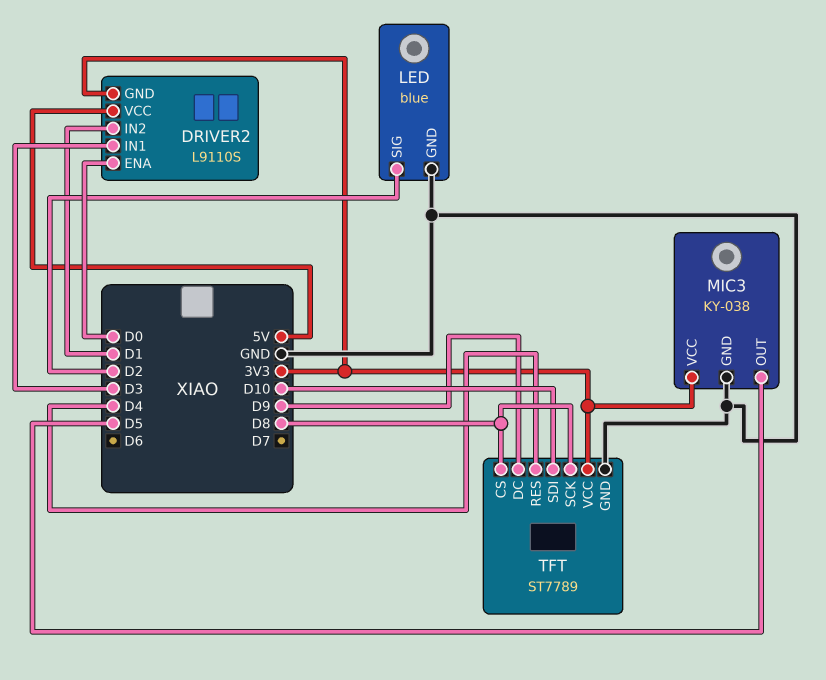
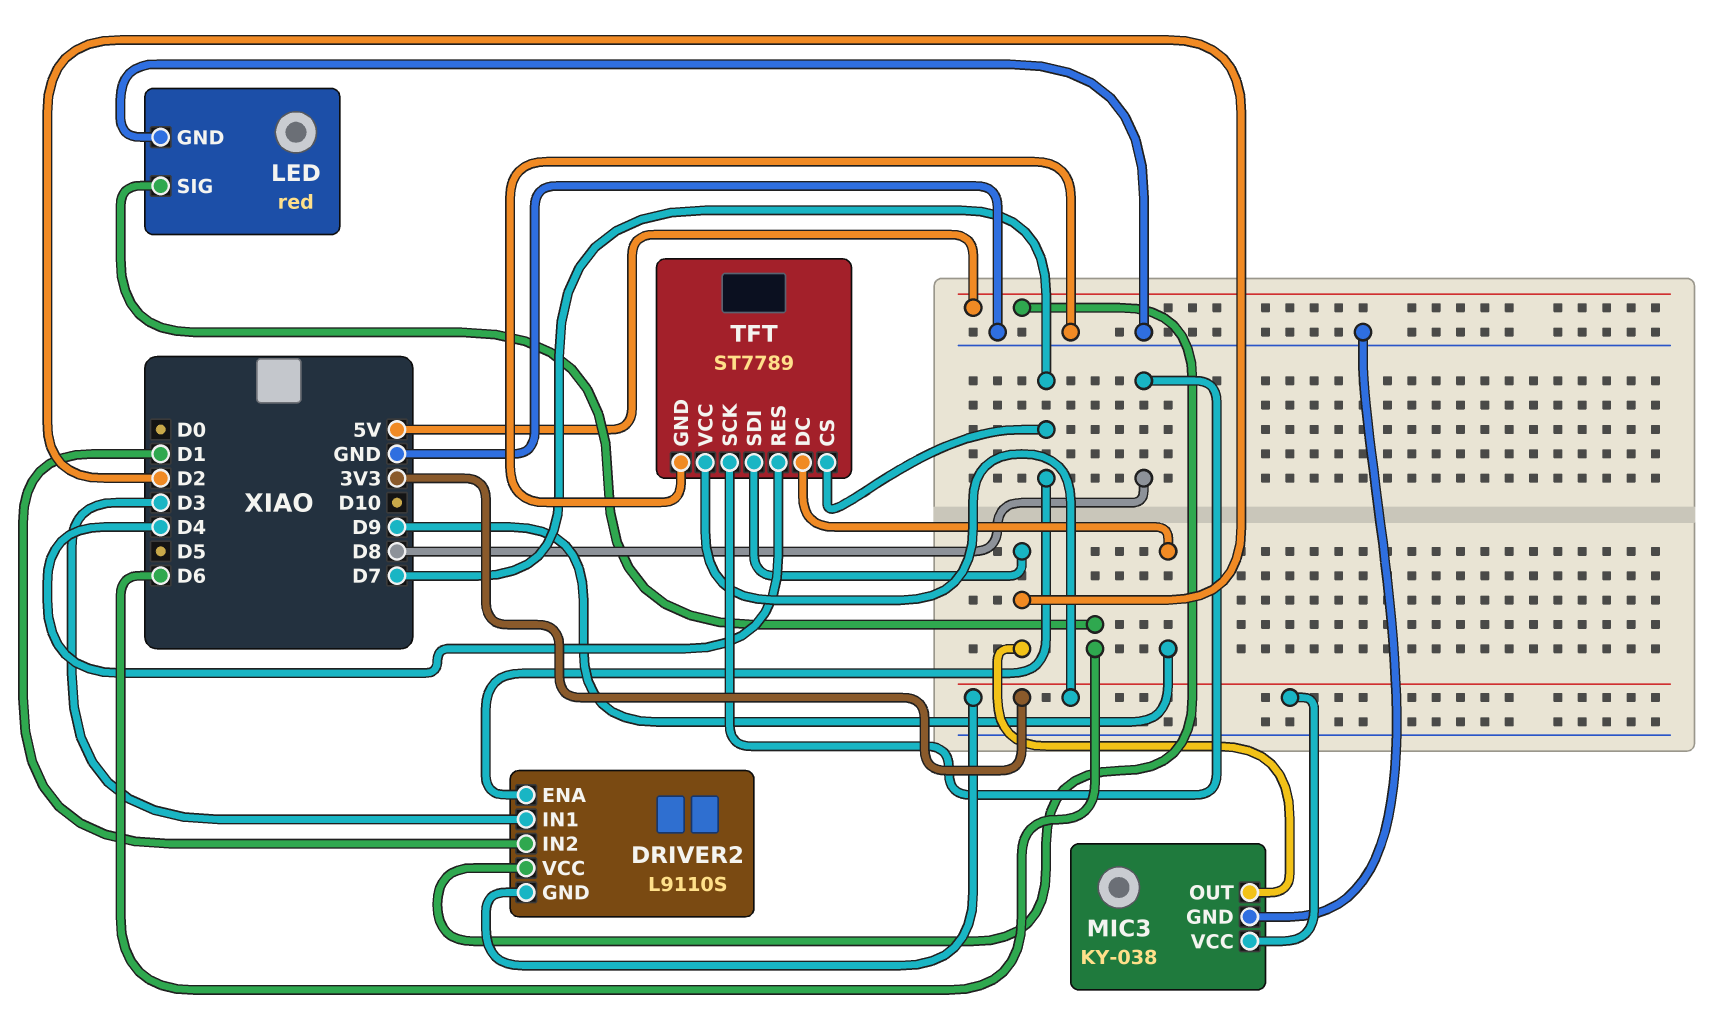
DRIVER2 pin ENA: D0 -> D7
LED: blue -> red
LED pin SIG: D2 -> D6
MIC3 pin OUT: D5 -> D2
TFT pin CS: D8 -> D7
TFT pin SDI: D10 -> D2

